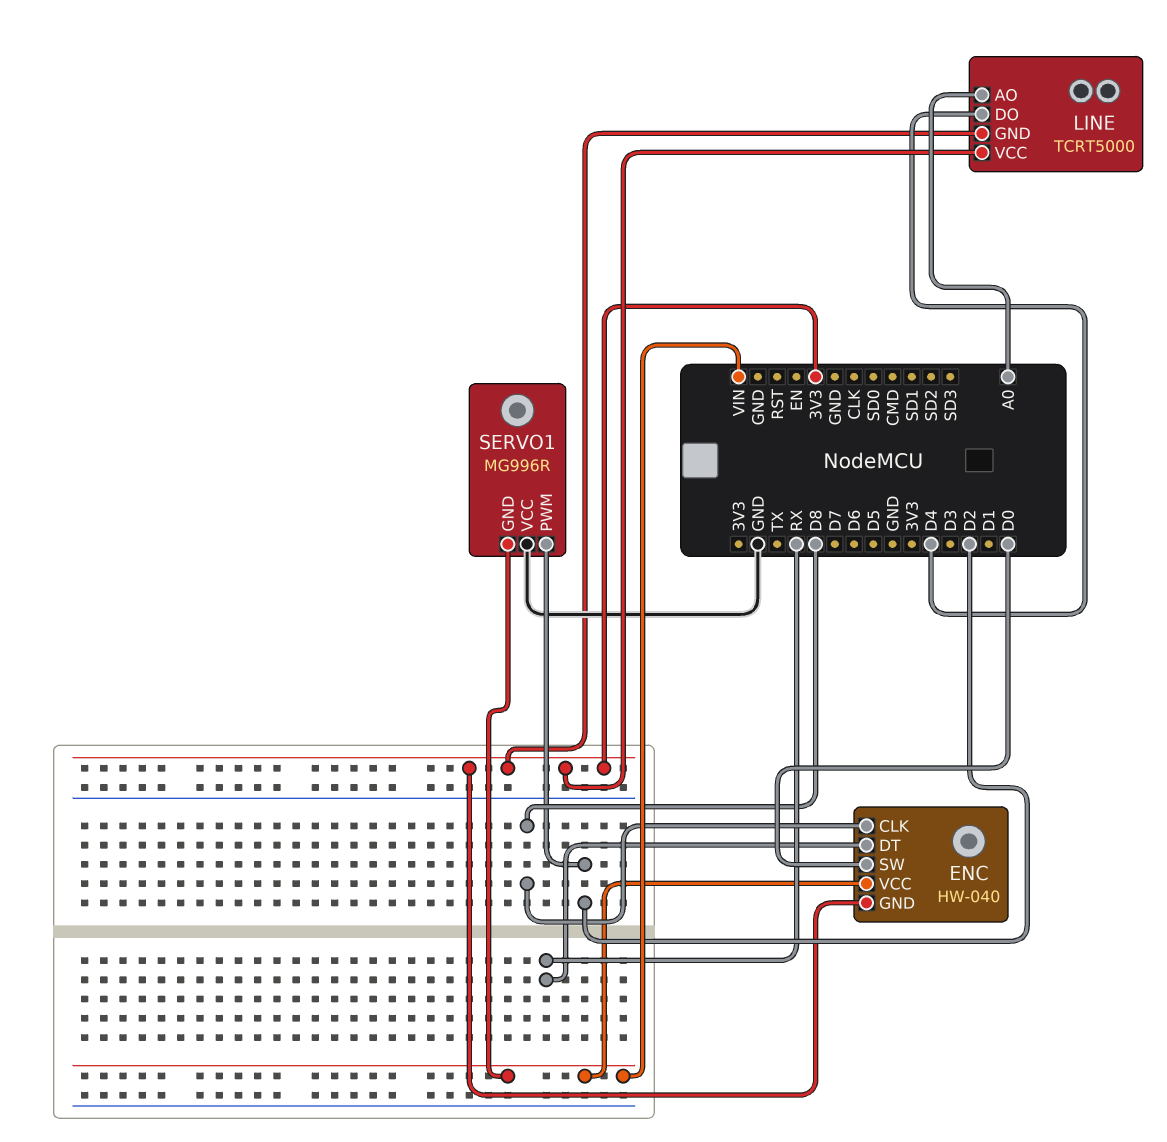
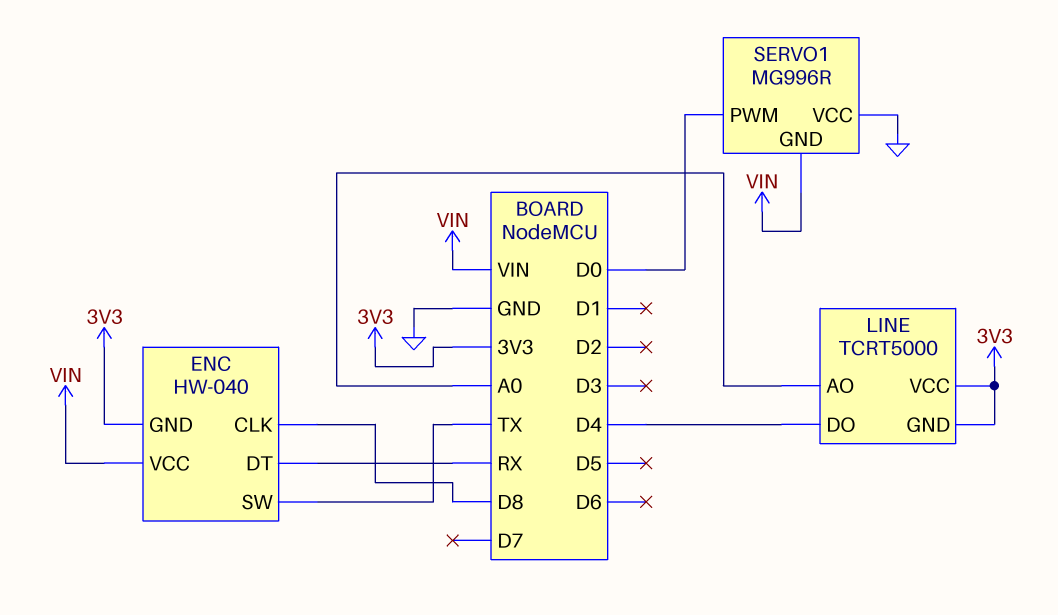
ENC pin SW: D0 -> TX
SERVO1 pin PWM: D2 -> D0

